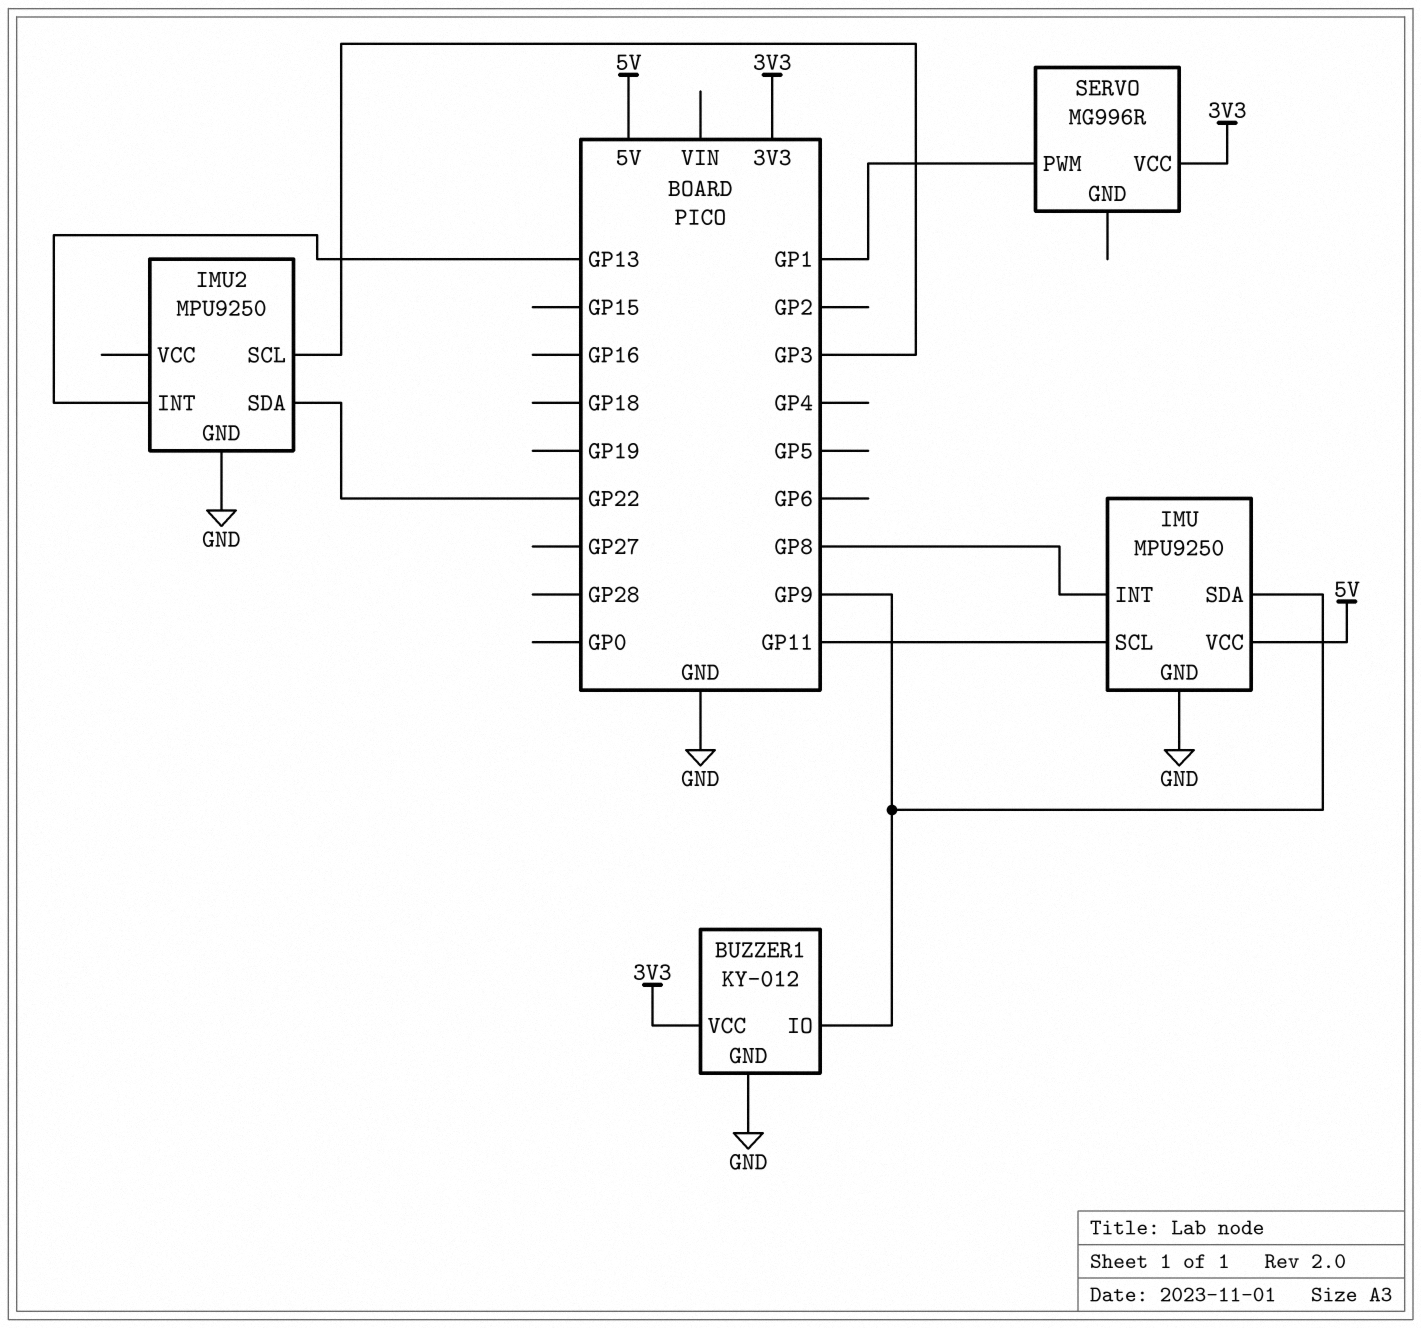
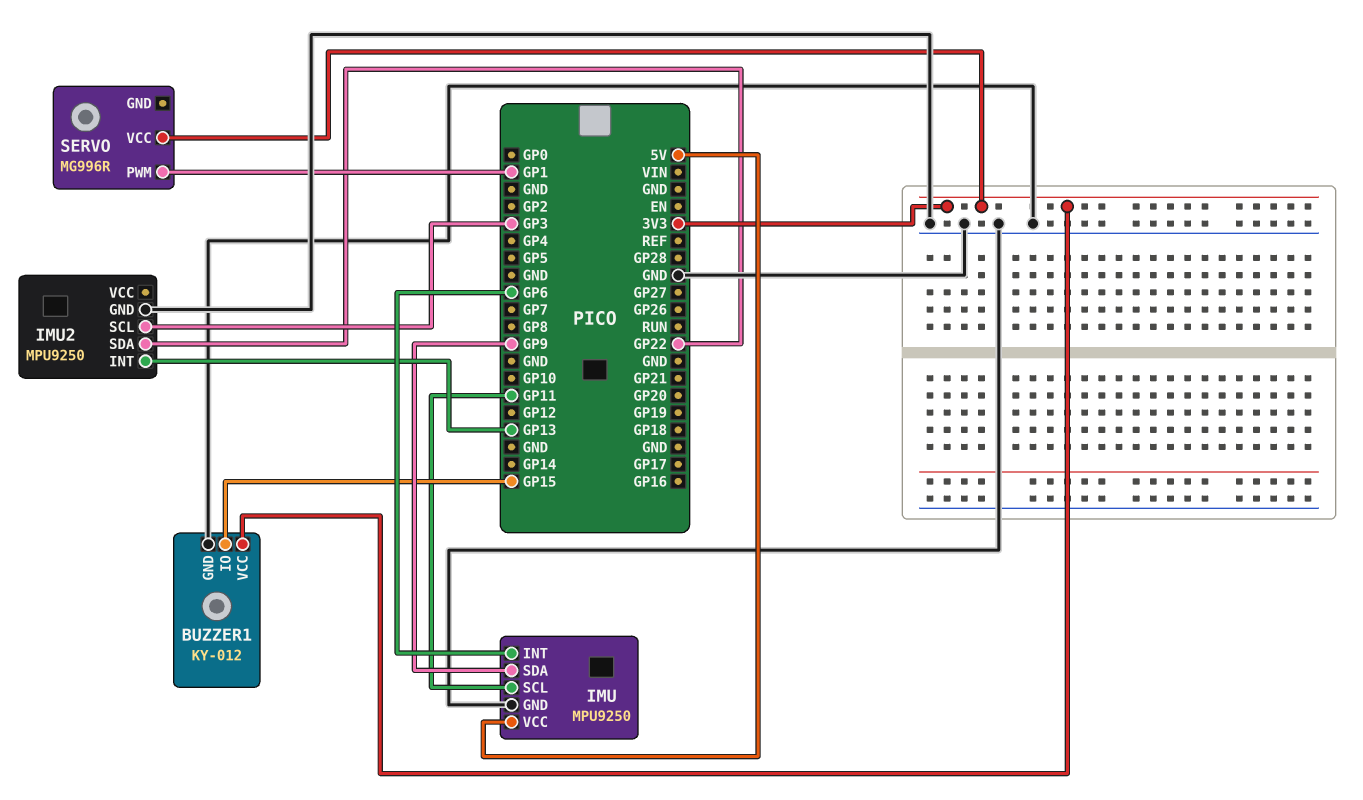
BUZZER1 pin IO: GP9 -> GP15
IMU pin INT: GP8 -> GP6

